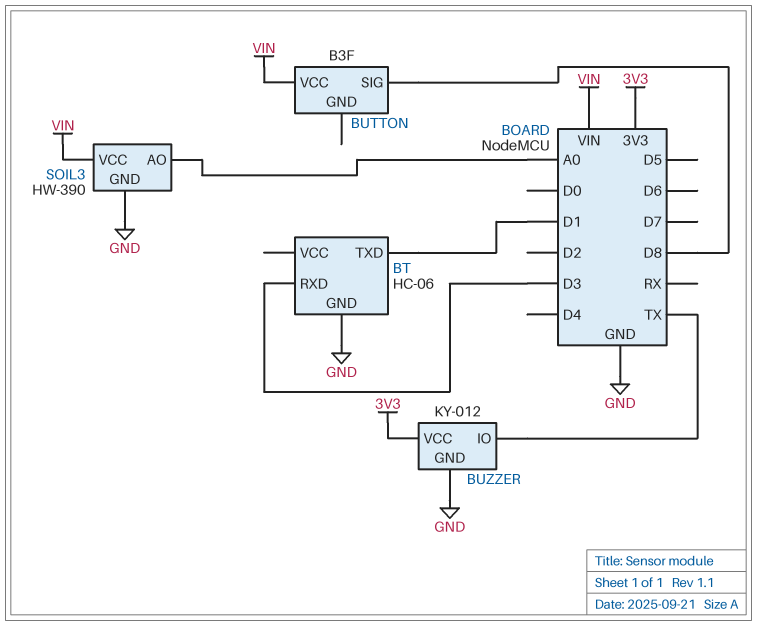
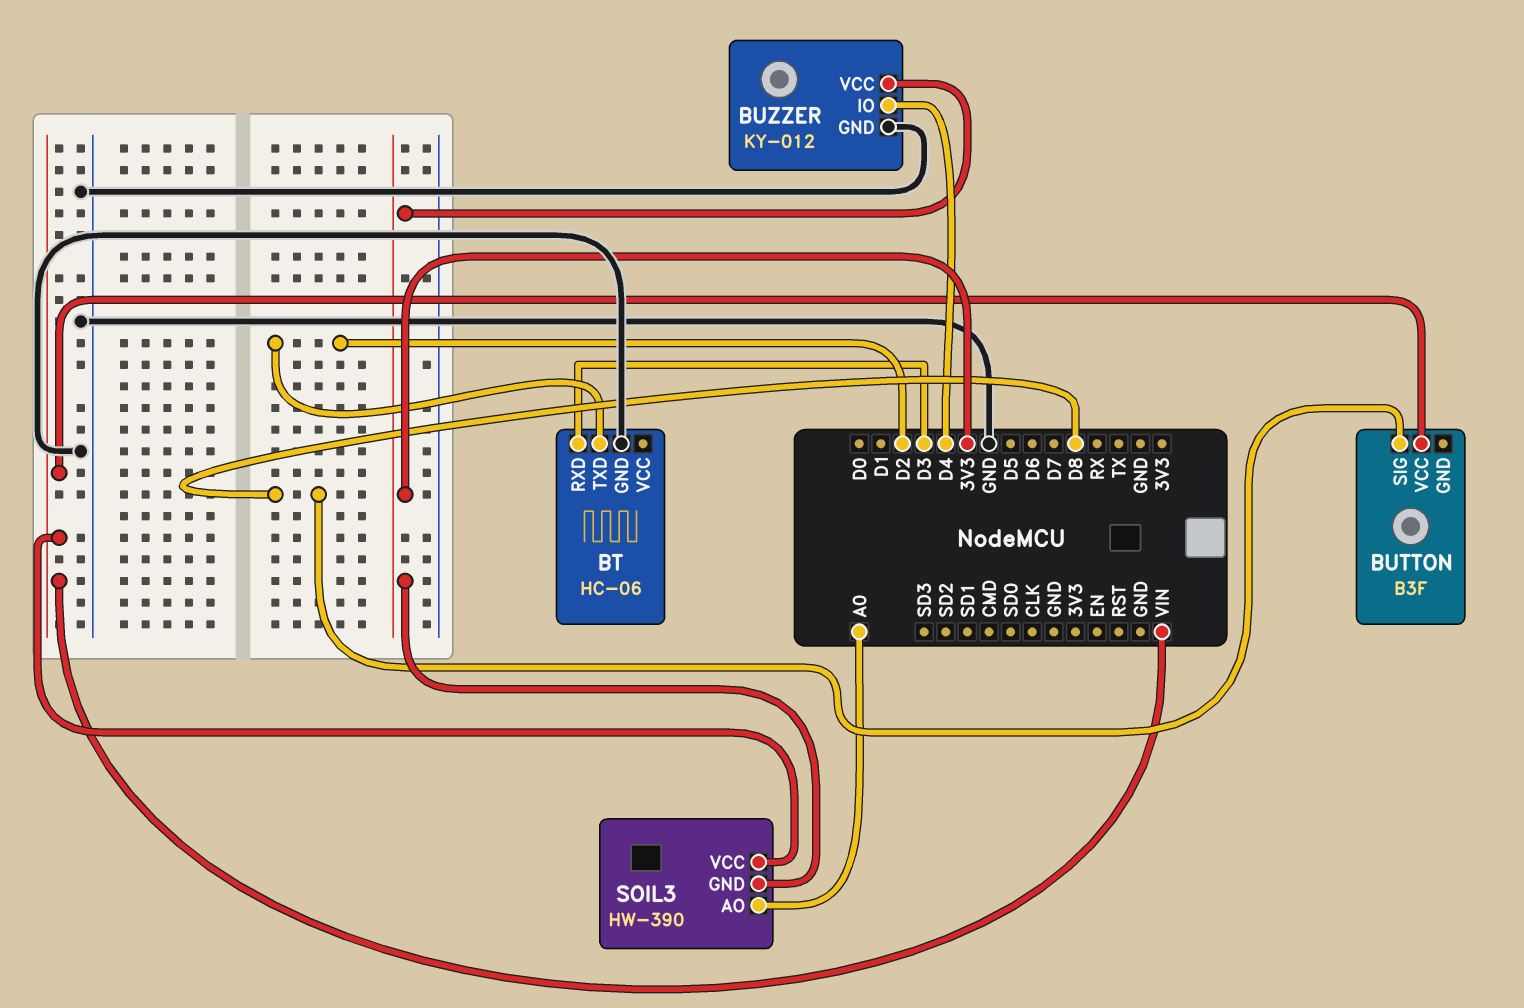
BT pin TXD: D1 -> D2
BUZZER pin IO: TX -> D4
SOIL3 pin GND: GND -> 3V3

